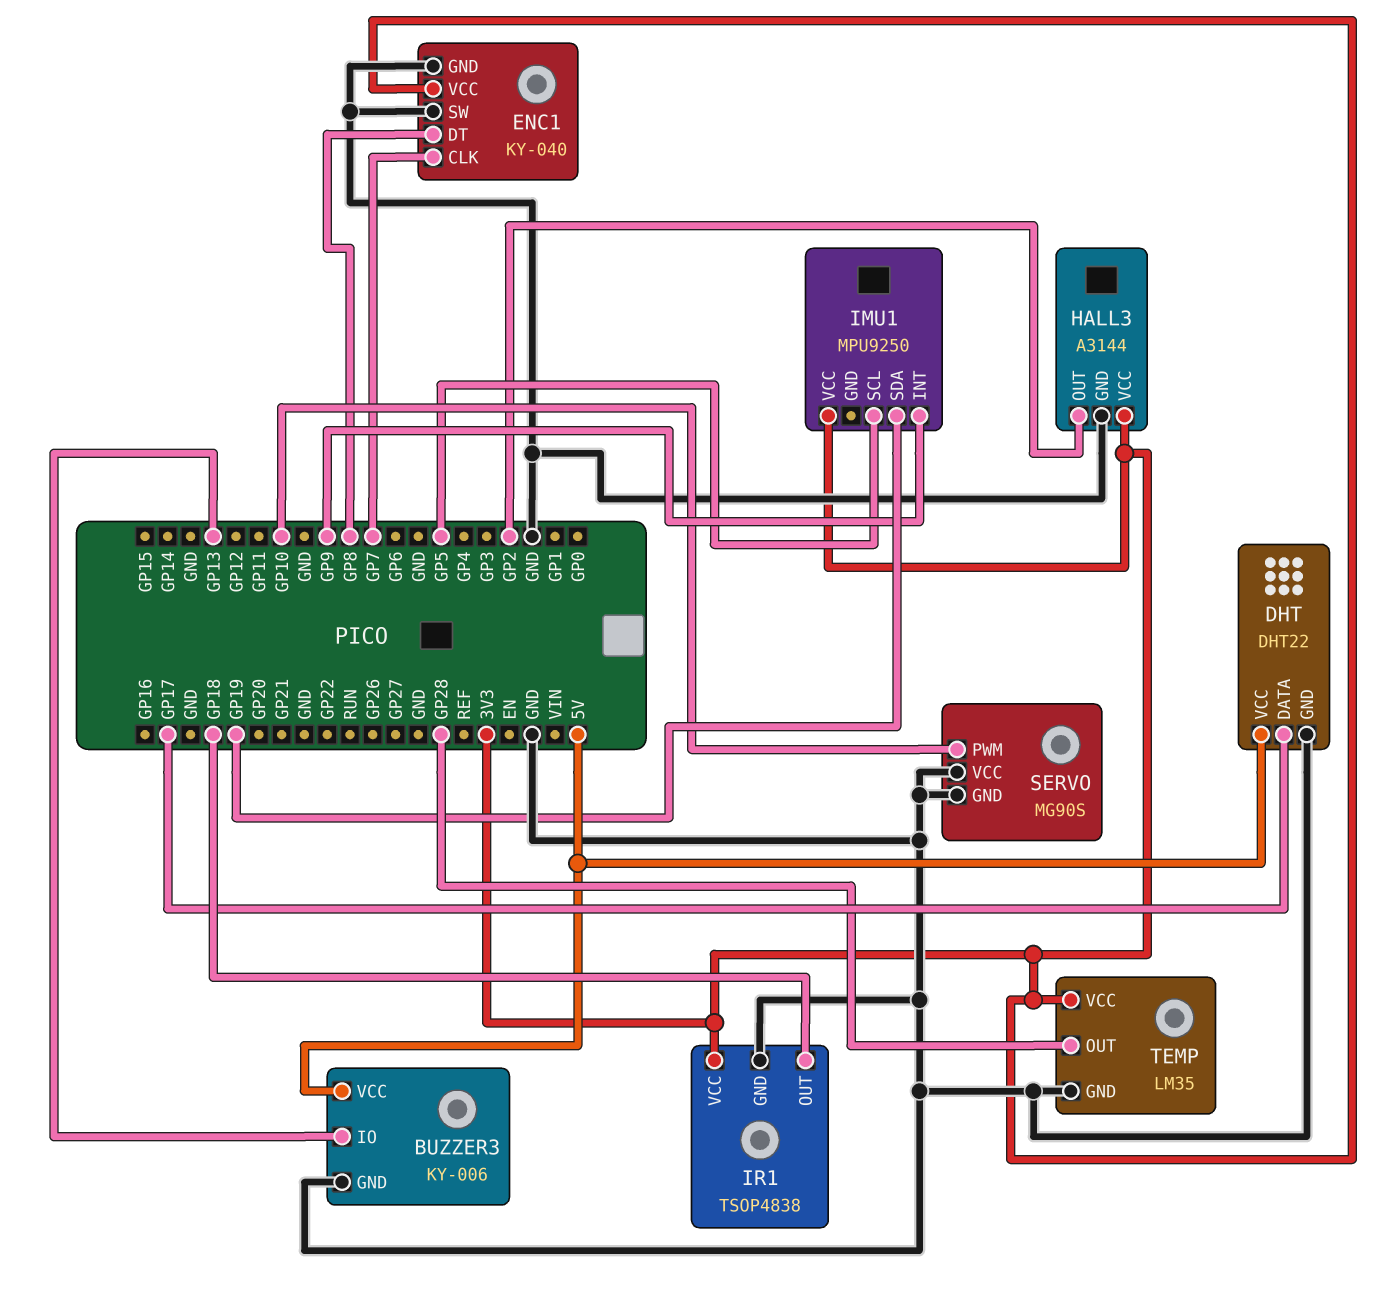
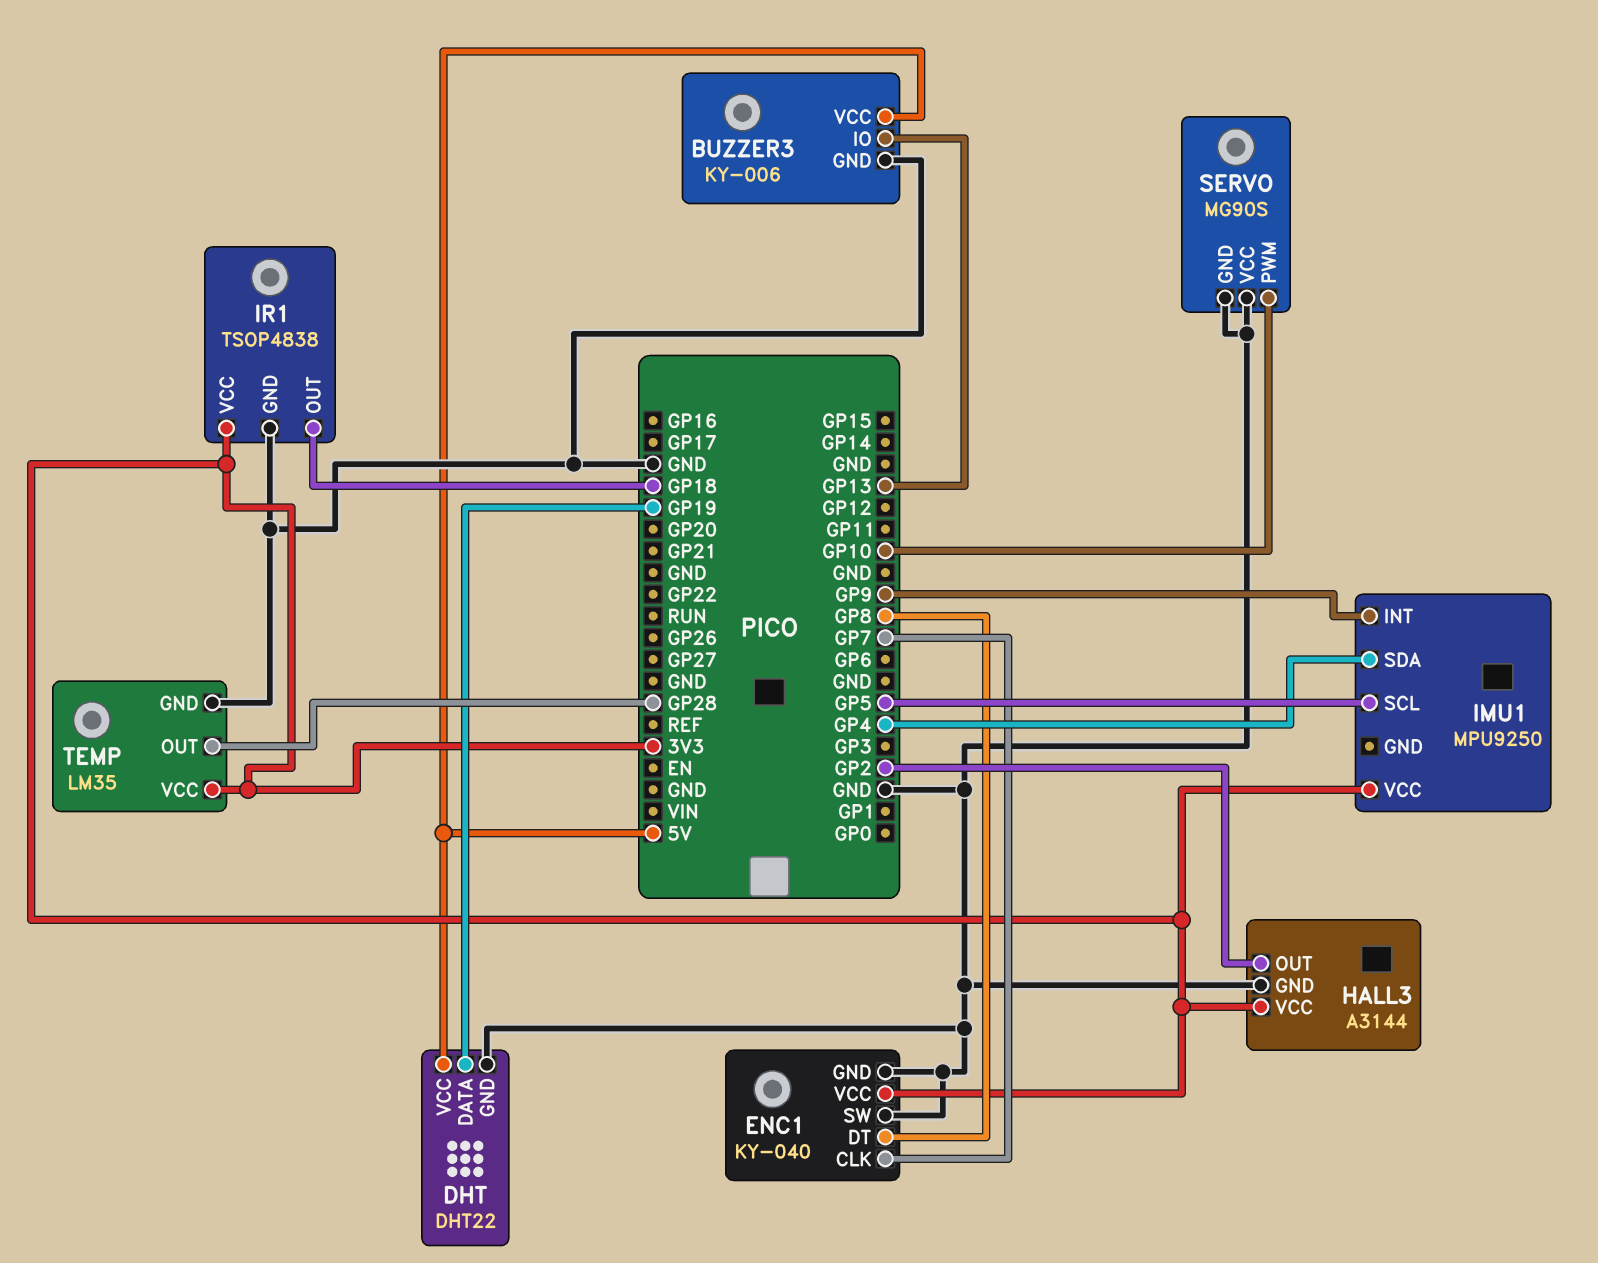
DHT pin DATA: GP17 -> GP19
IMU1 pin SDA: GP19 -> GP4

